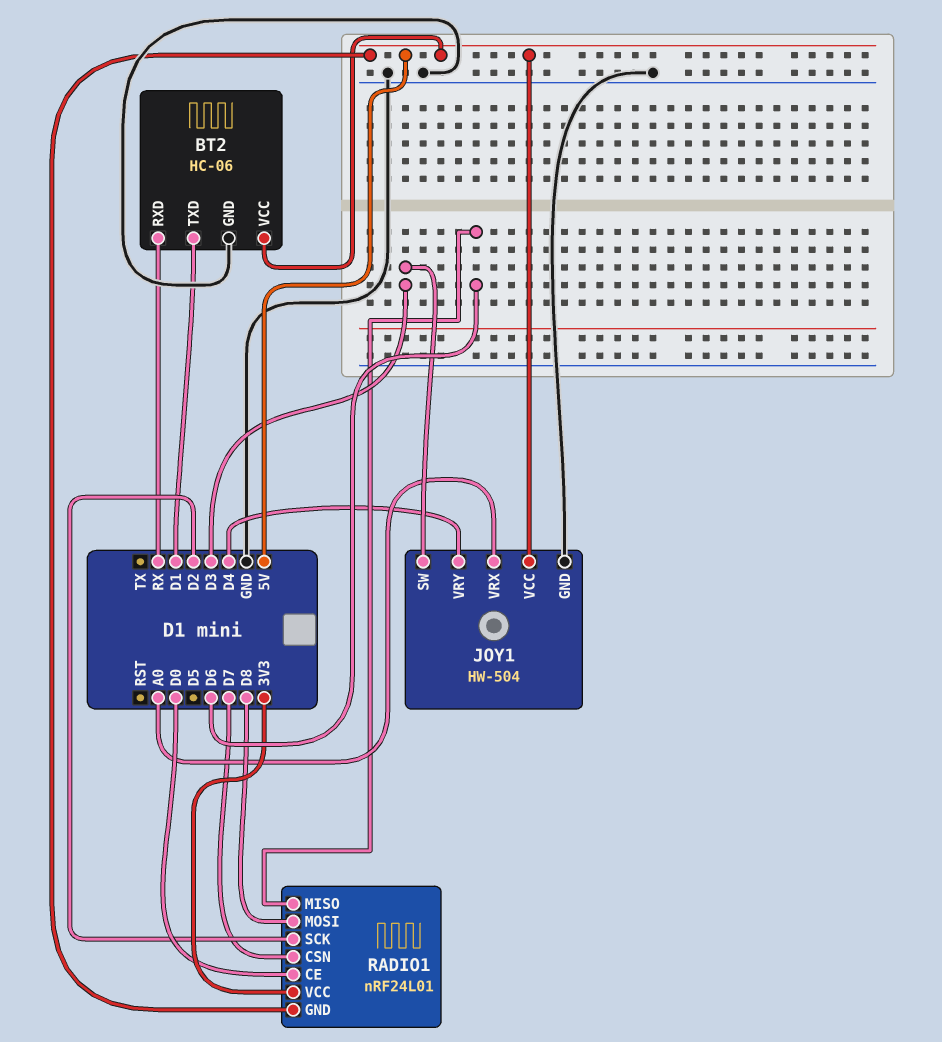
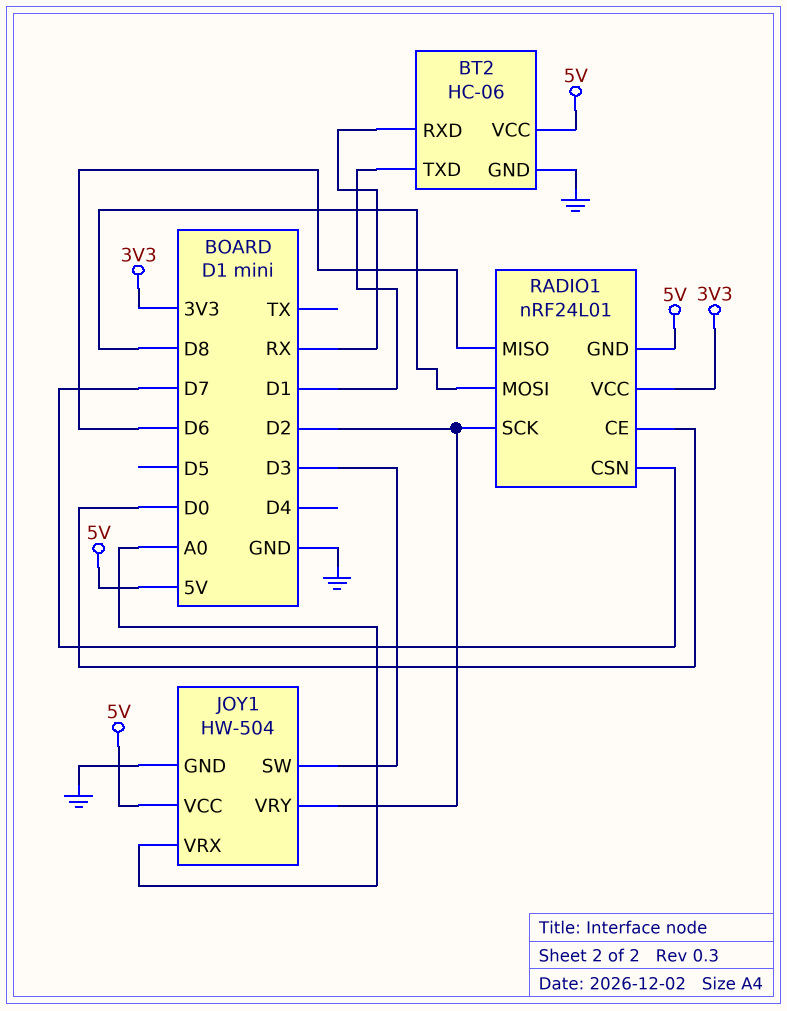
JOY1 pin VRY: D4 -> D2

